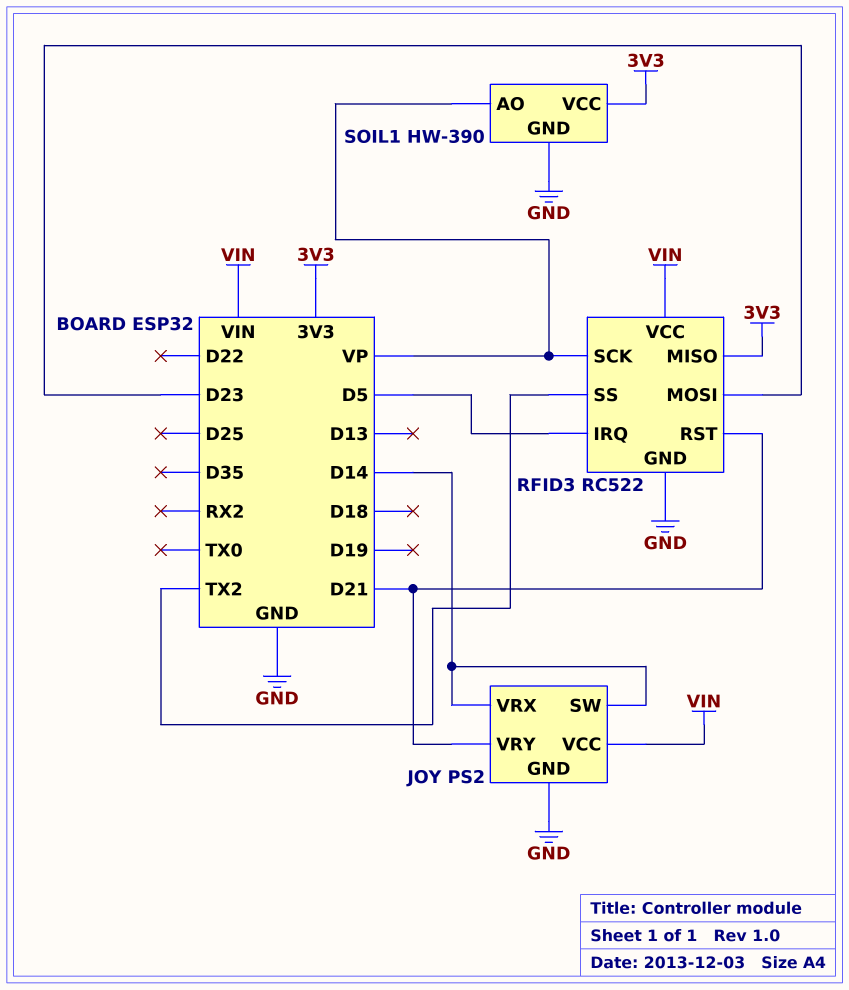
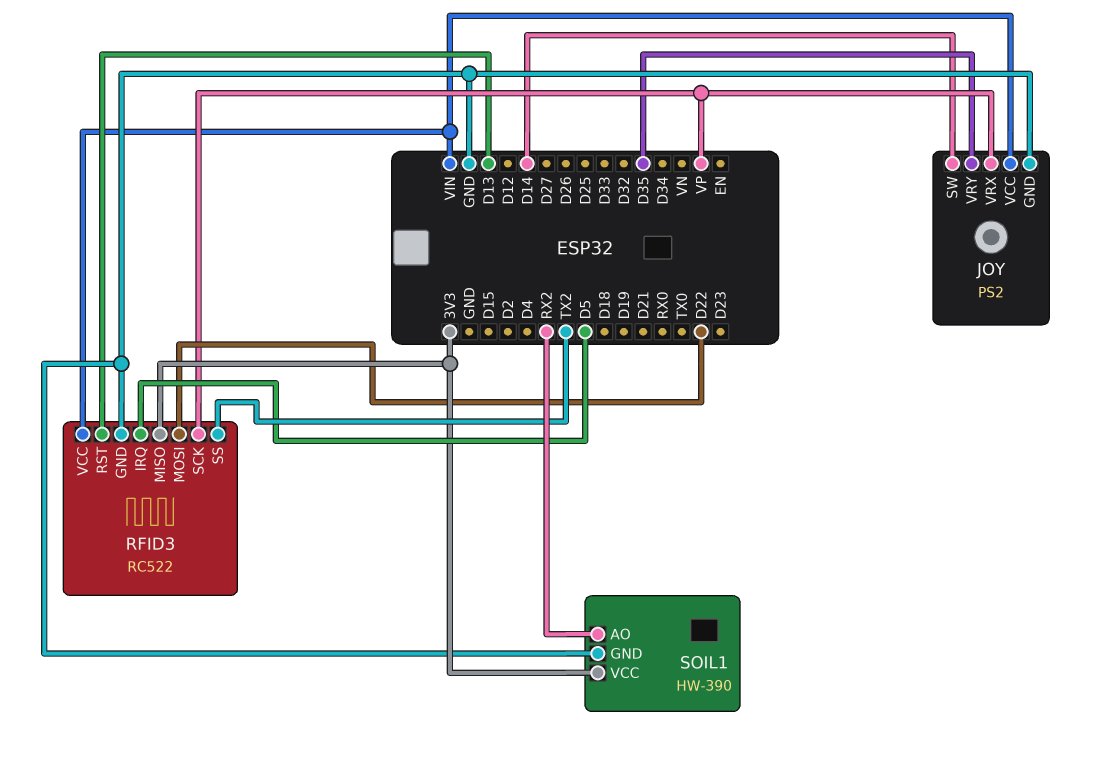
JOY pin VRX: D14 -> VP
JOY pin VRY: D21 -> D35
RFID3 pin MOSI: D23 -> D22
RFID3 pin RST: D21 -> D13
SOIL1 pin AO: VP -> RX2

